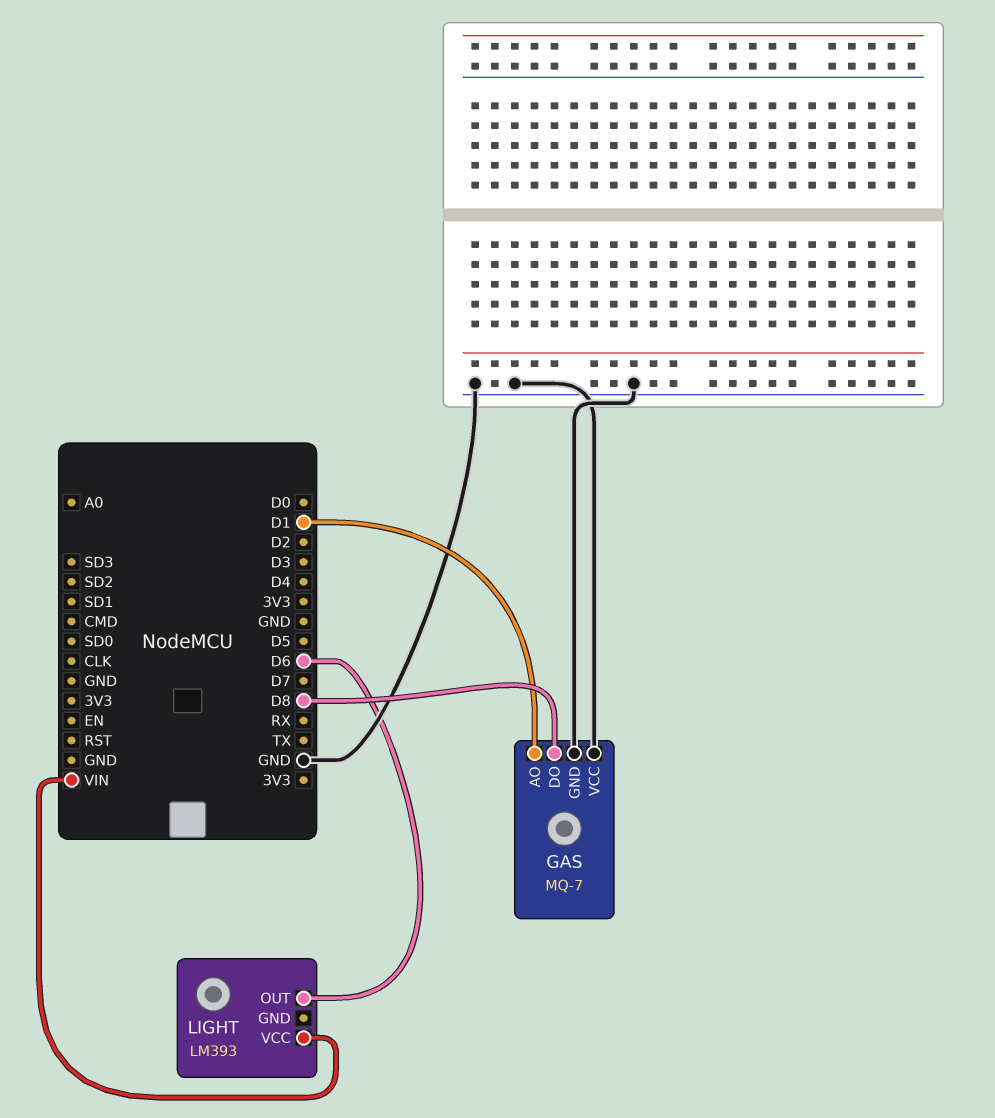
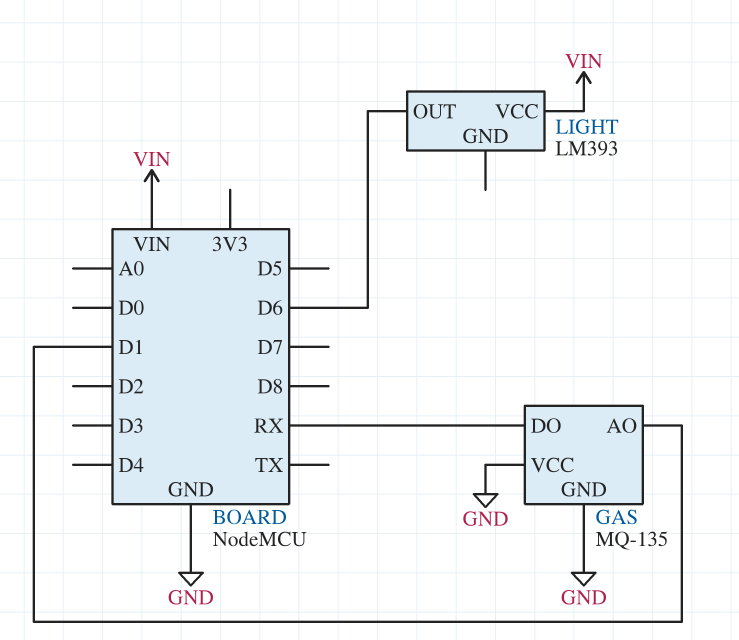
GAS: MQ-7 -> MQ-135
GAS pin DO: D8 -> RX

